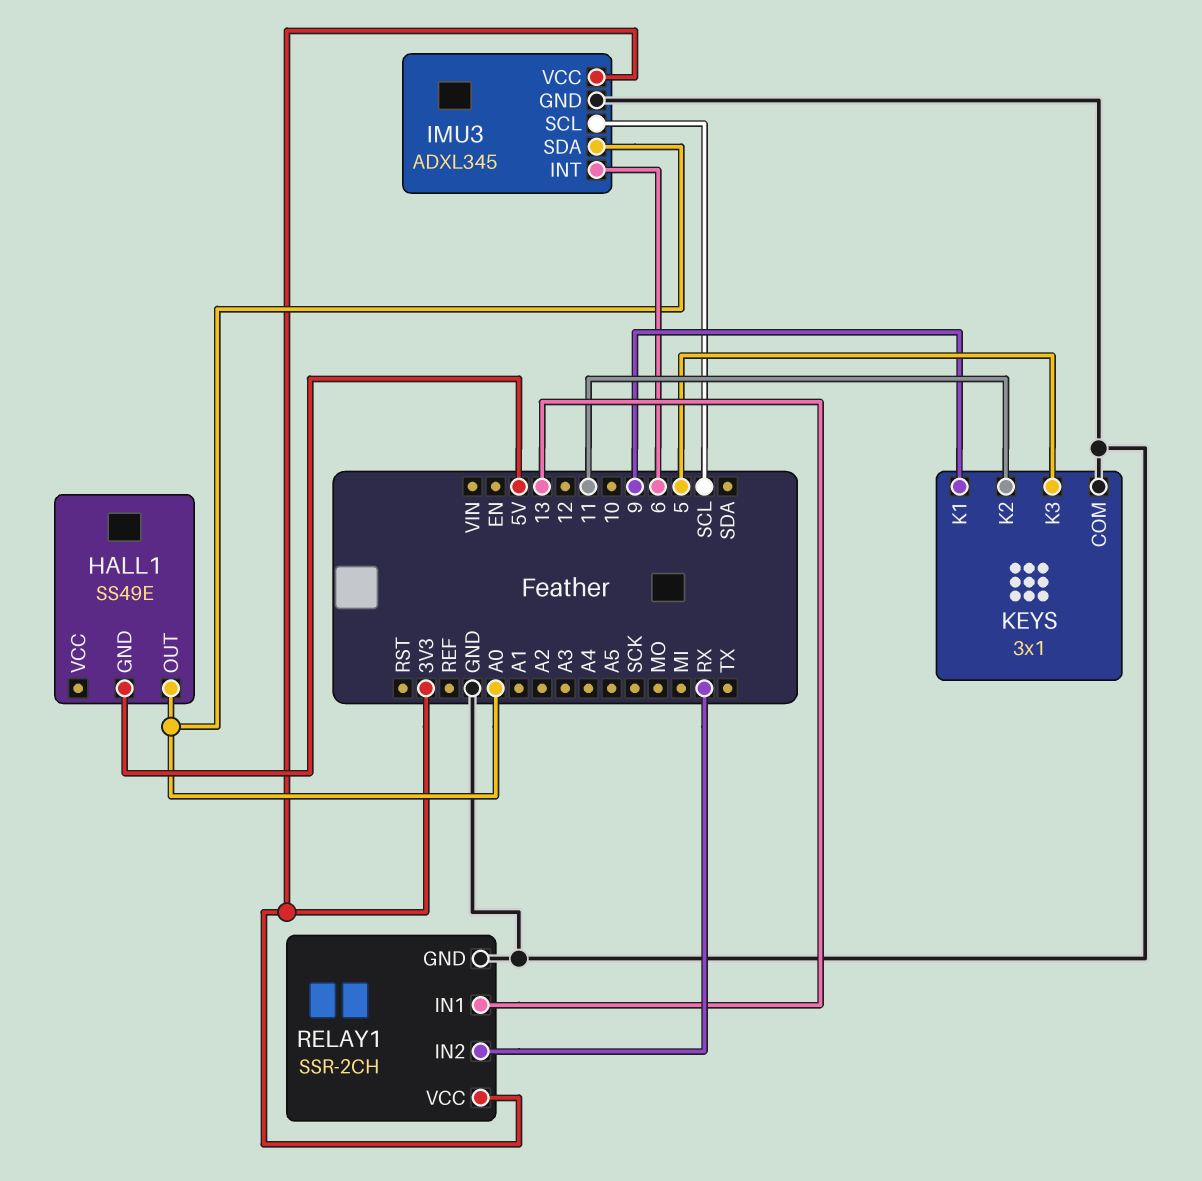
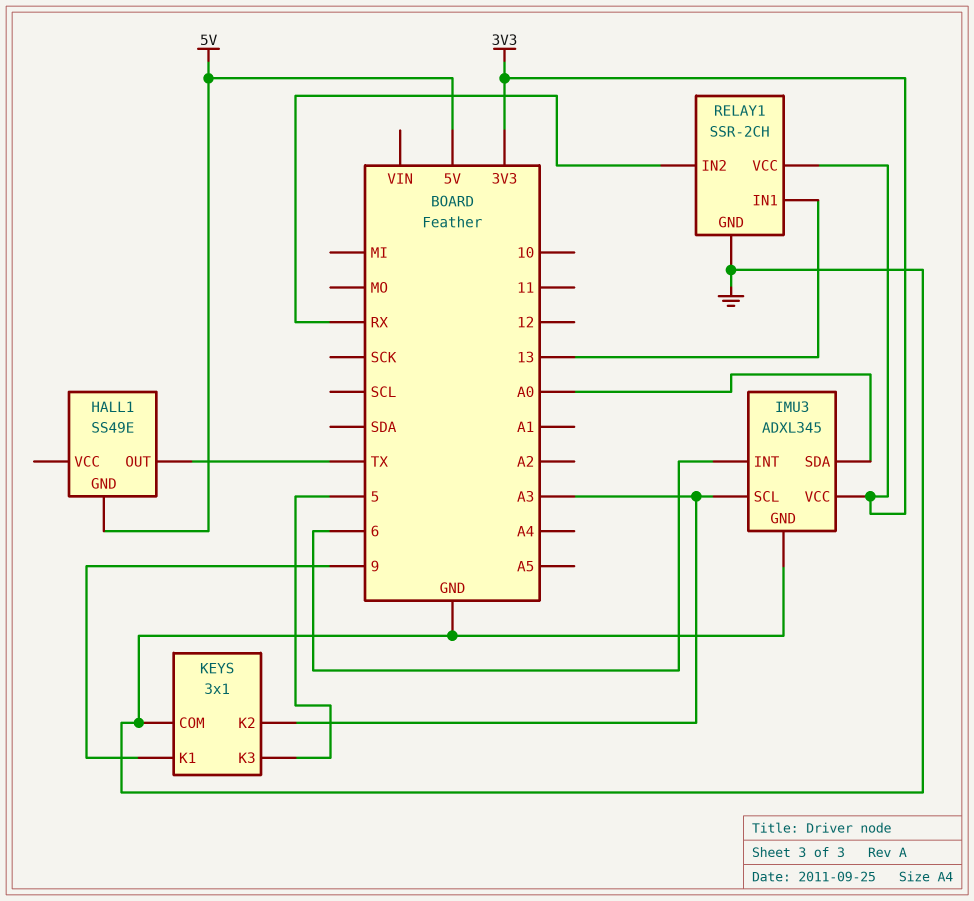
HALL1 pin OUT: A0 -> TX
IMU3 pin SCL: SCL -> A3
KEYS pin K2: 11 -> A3

